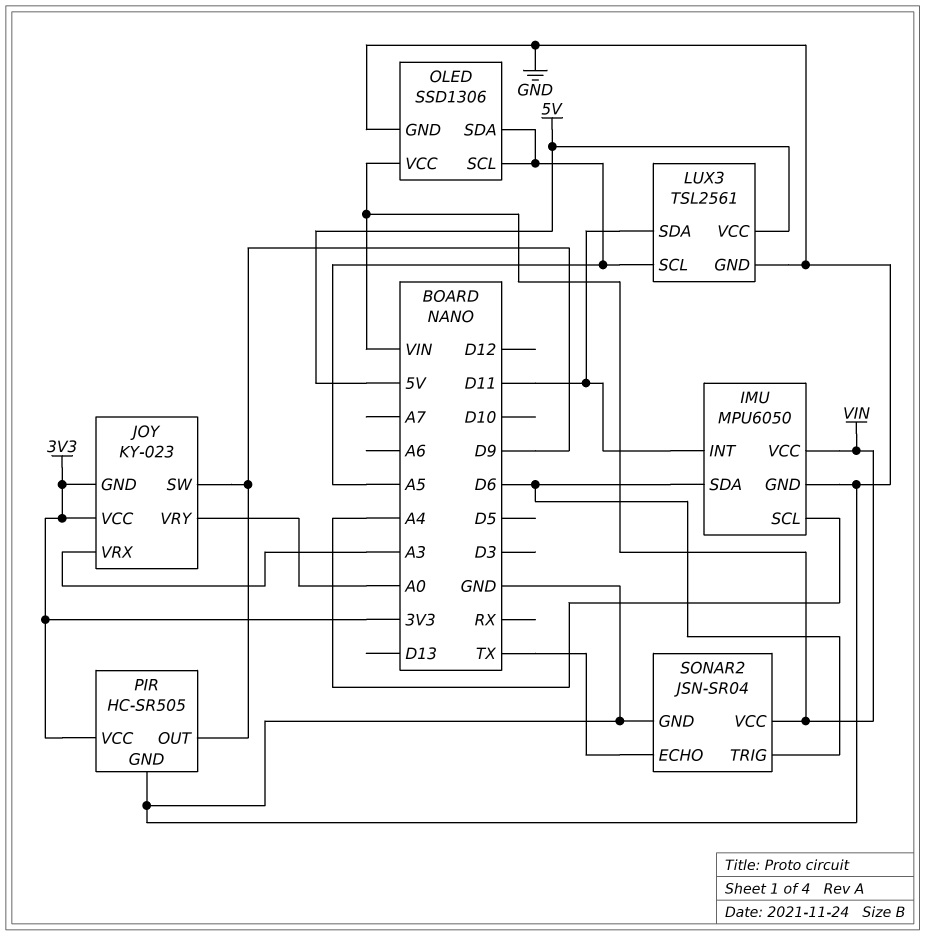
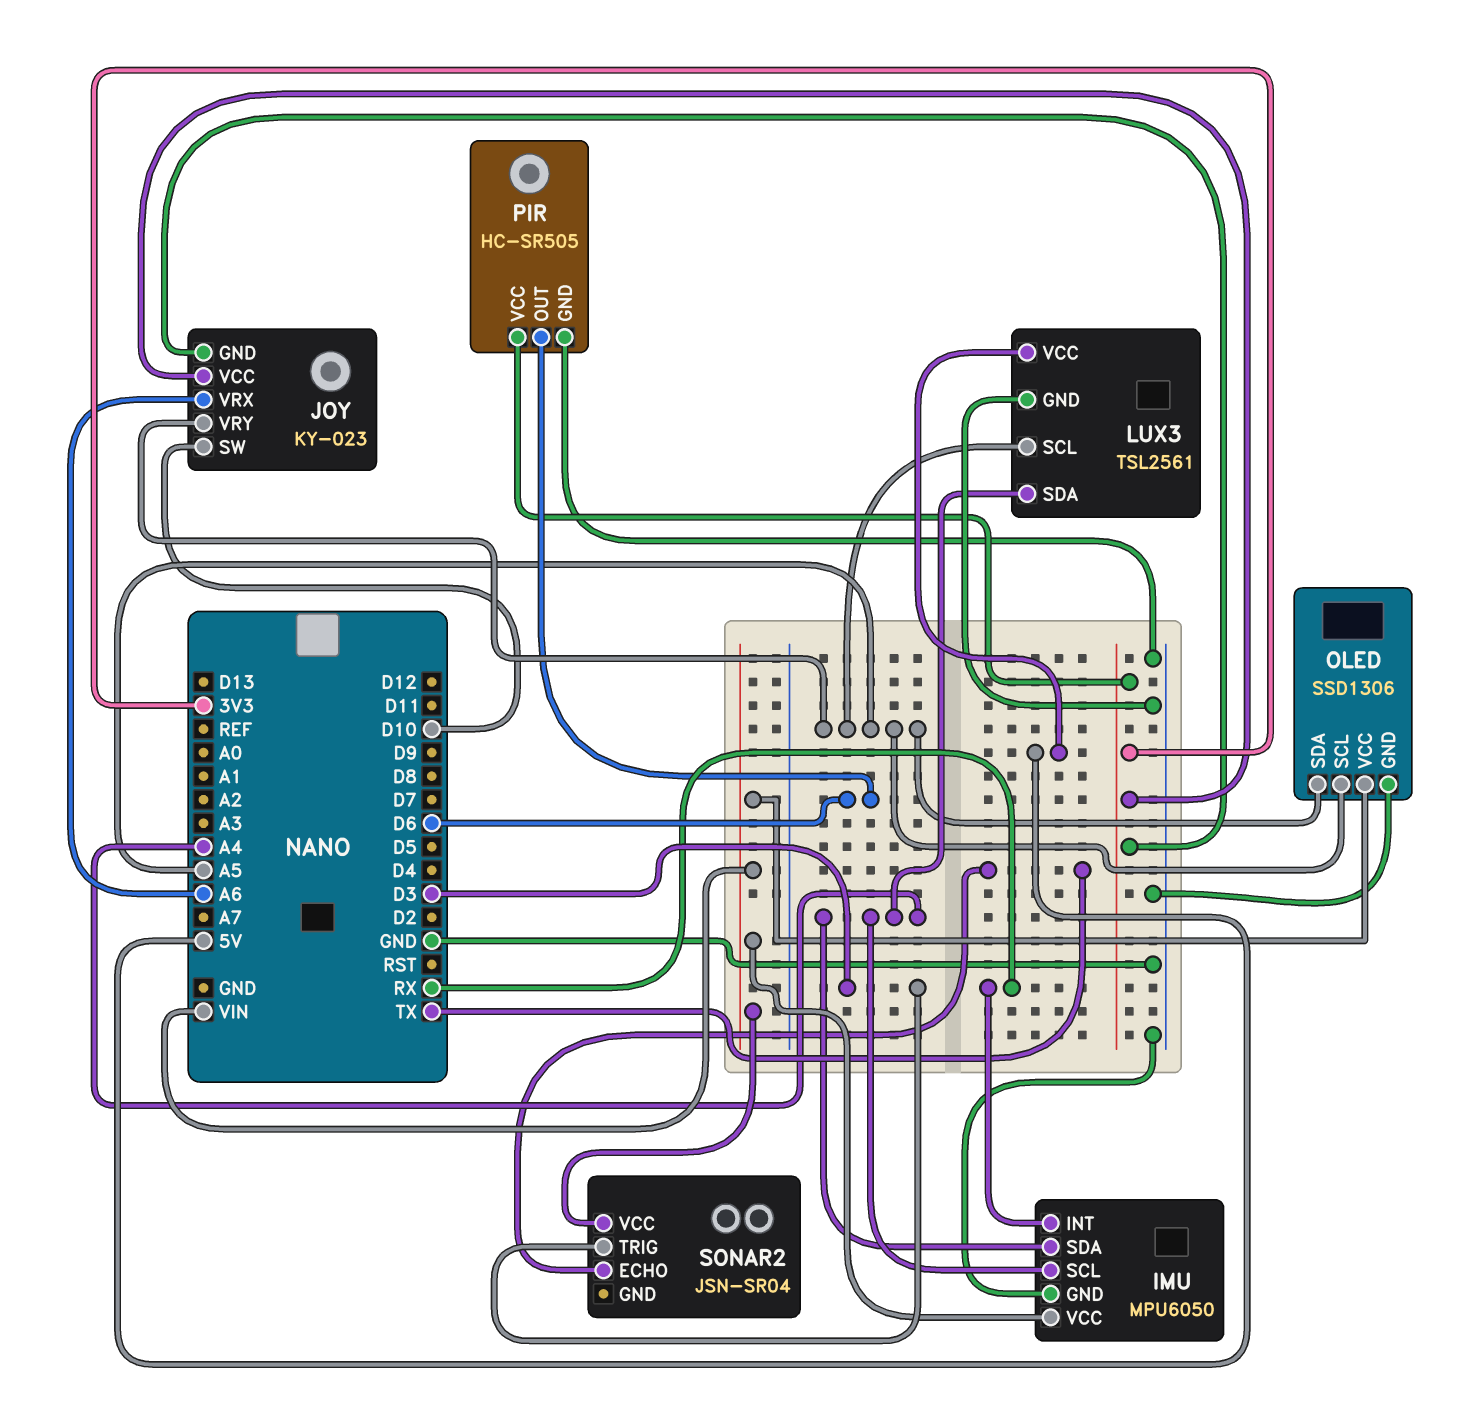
IMU pin INT: D11 -> RX
IMU pin SDA: D6 -> A4
JOY pin SW: D9 -> D10
JOY pin VRX: A3 -> A6
JOY pin VRY: A0 -> A5
LUX3 pin SDA: D11 -> A4
PIR pin OUT: D9 -> D6
SONAR2 pin GND: GND -> none
SONAR2 pin TRIG: D6 -> D3

